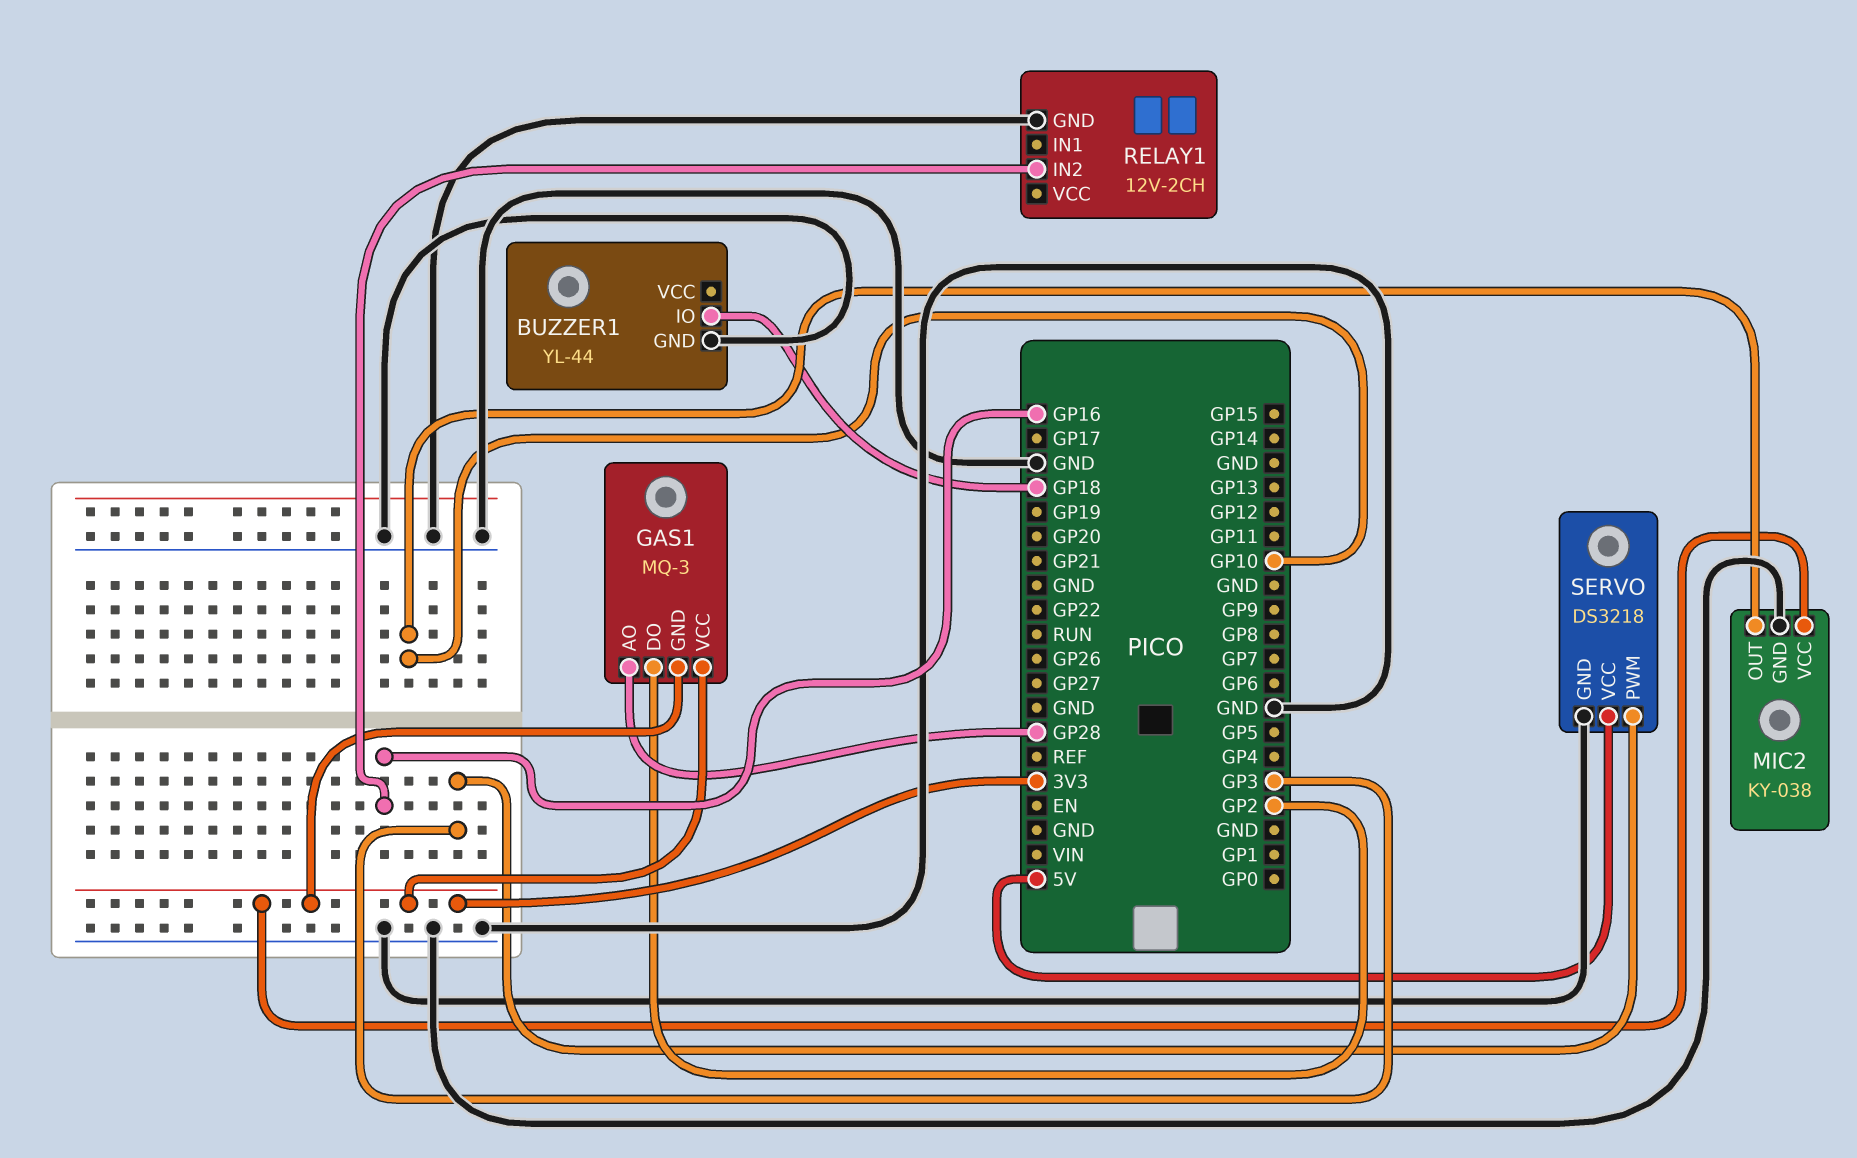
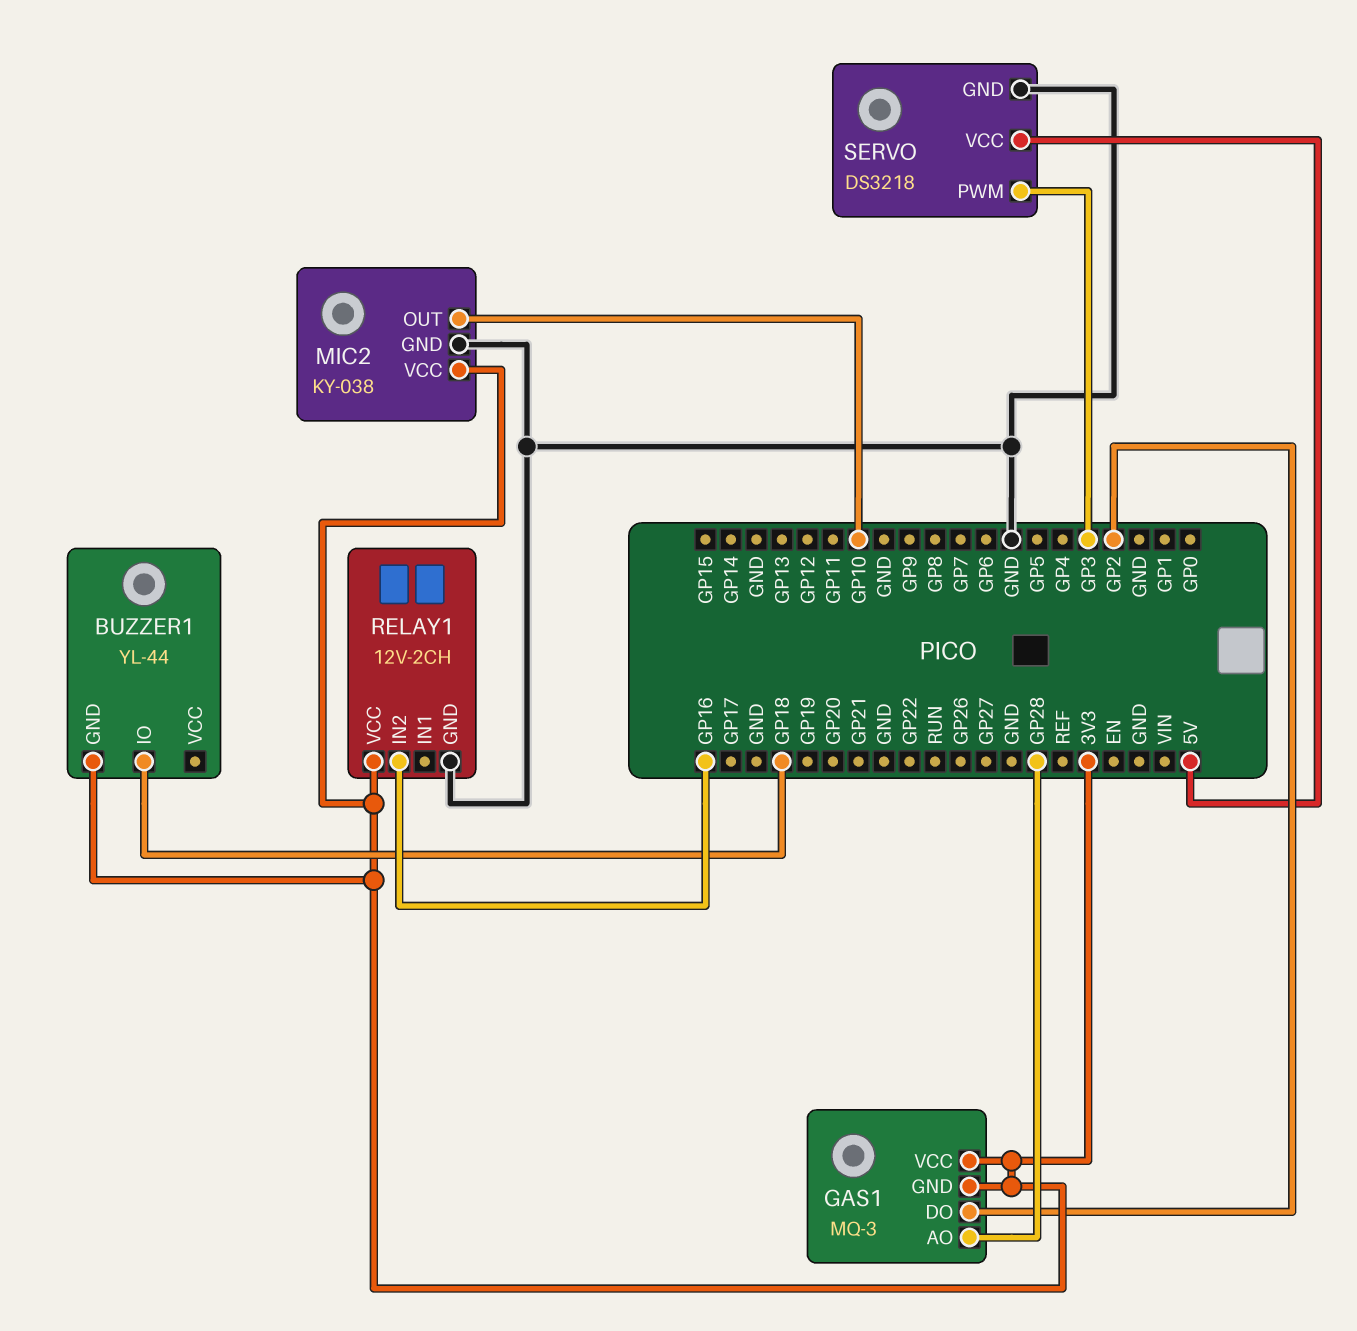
BUZZER1 pin GND: GND -> 3V3
RELAY1 pin VCC: none -> 3V3

